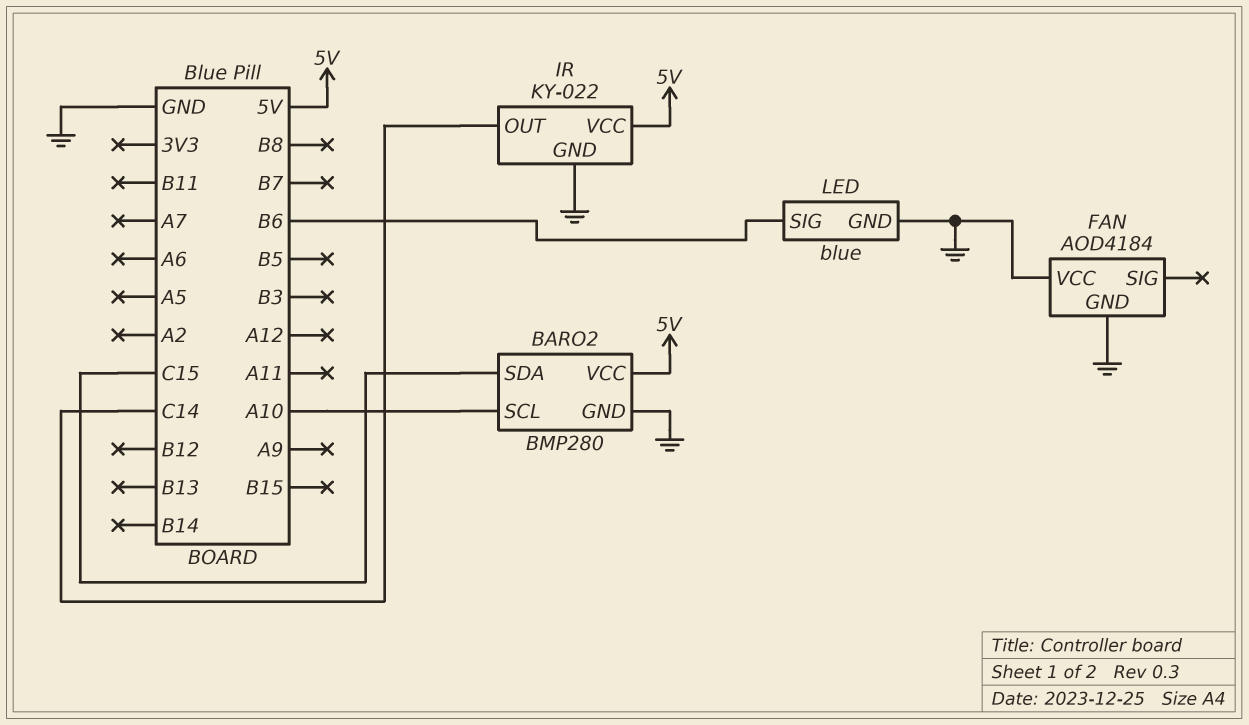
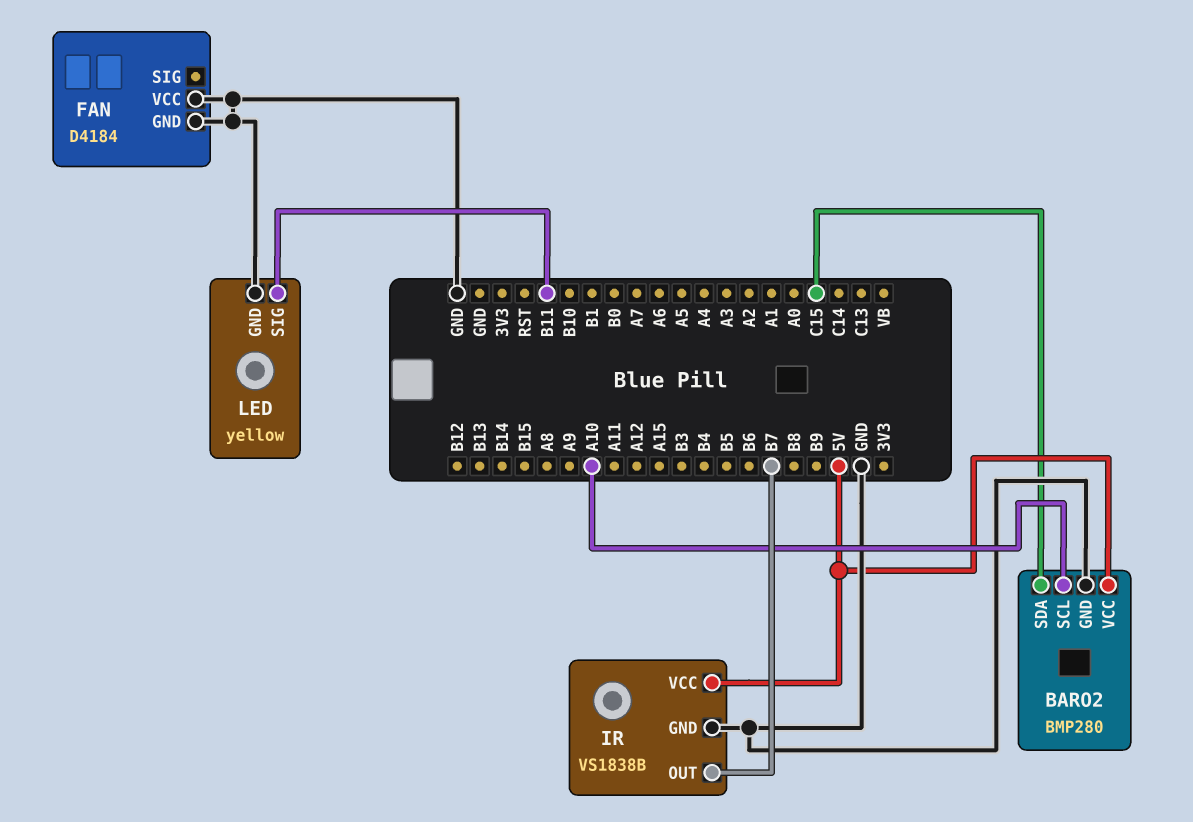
FAN: AOD4184 -> D4184
IR: KY-022 -> VS1838B
IR pin OUT: C14 -> B7
LED: blue -> yellow
LED pin SIG: B6 -> B11

